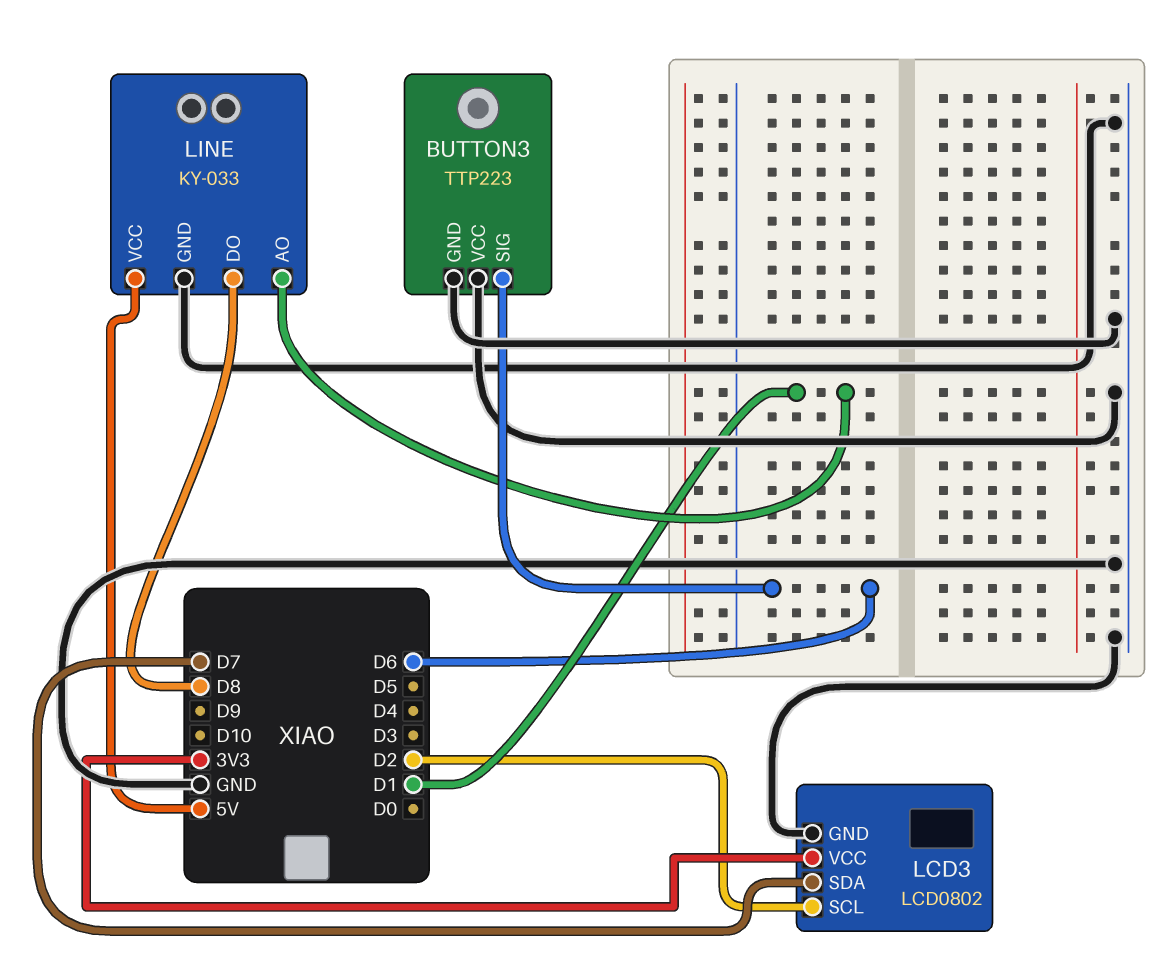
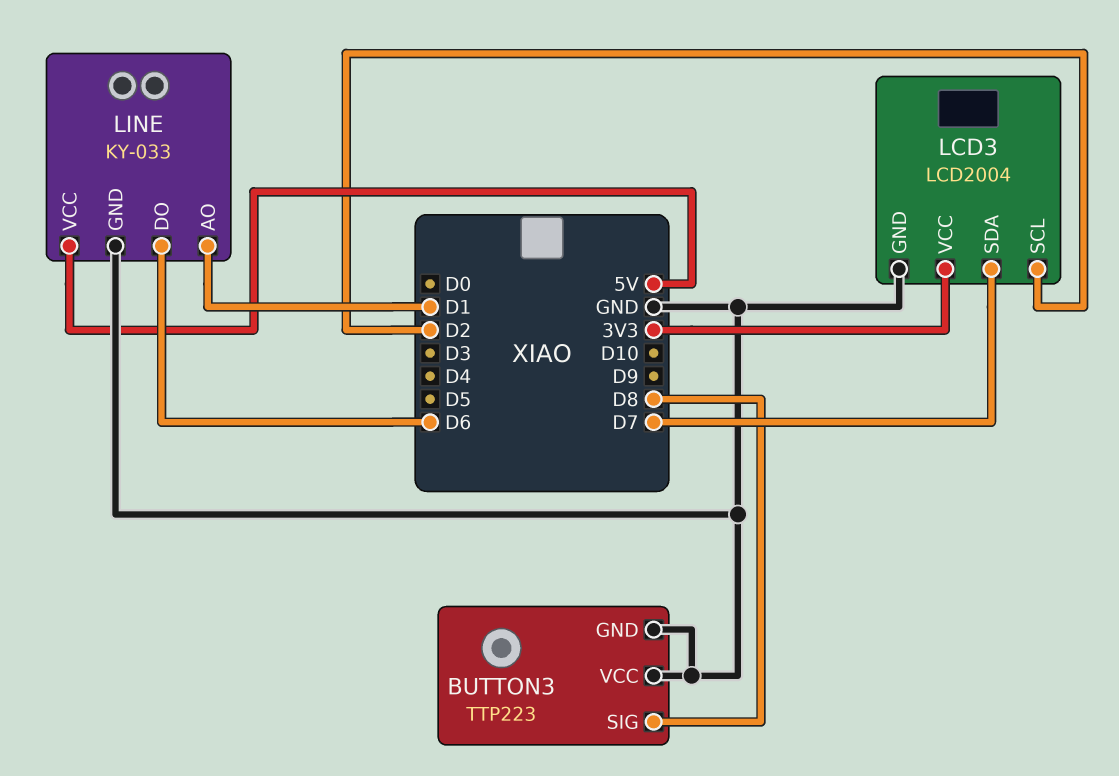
BUTTON3 pin SIG: D6 -> D8
LCD3: LCD0802 -> LCD2004
LINE pin DO: D8 -> D6

